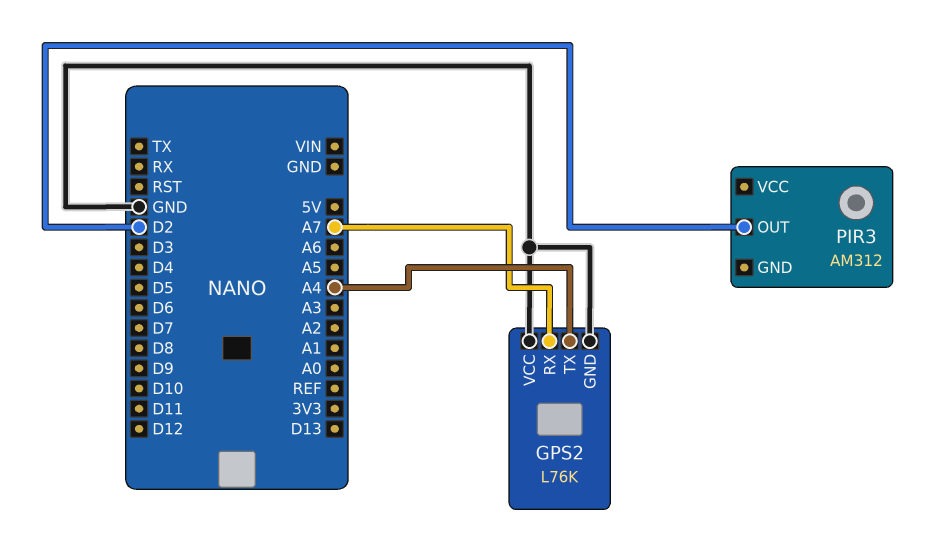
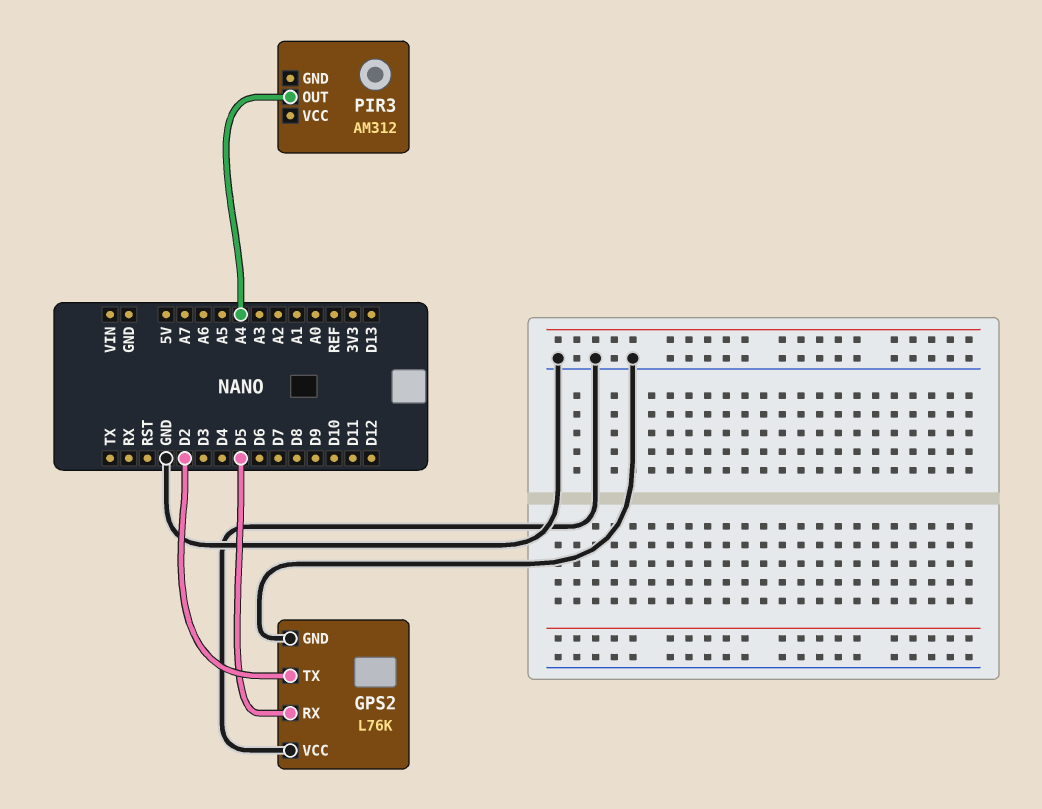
GPS2 pin RX: A7 -> D5
GPS2 pin TX: A4 -> D2
PIR3 pin OUT: D2 -> A4

